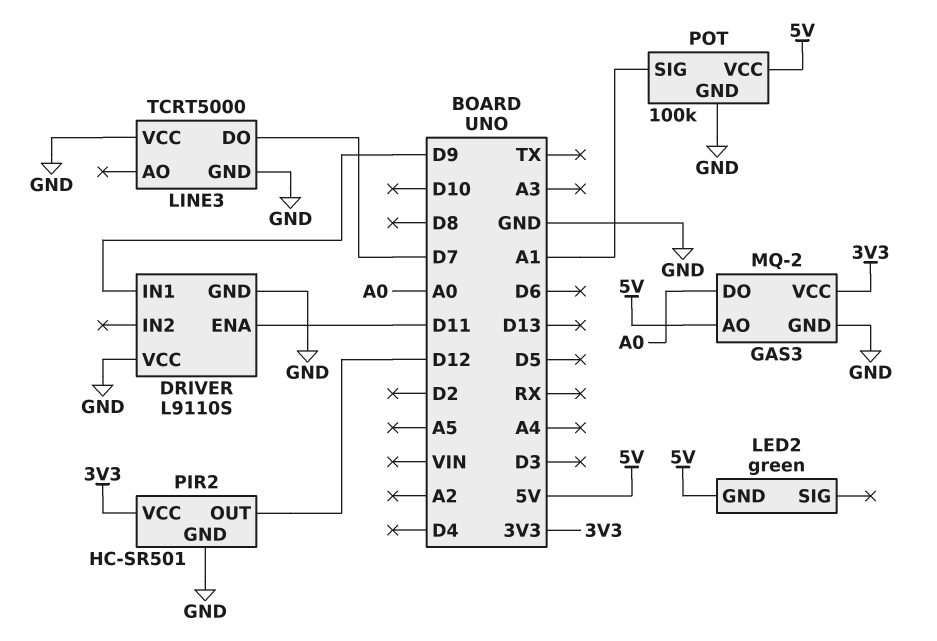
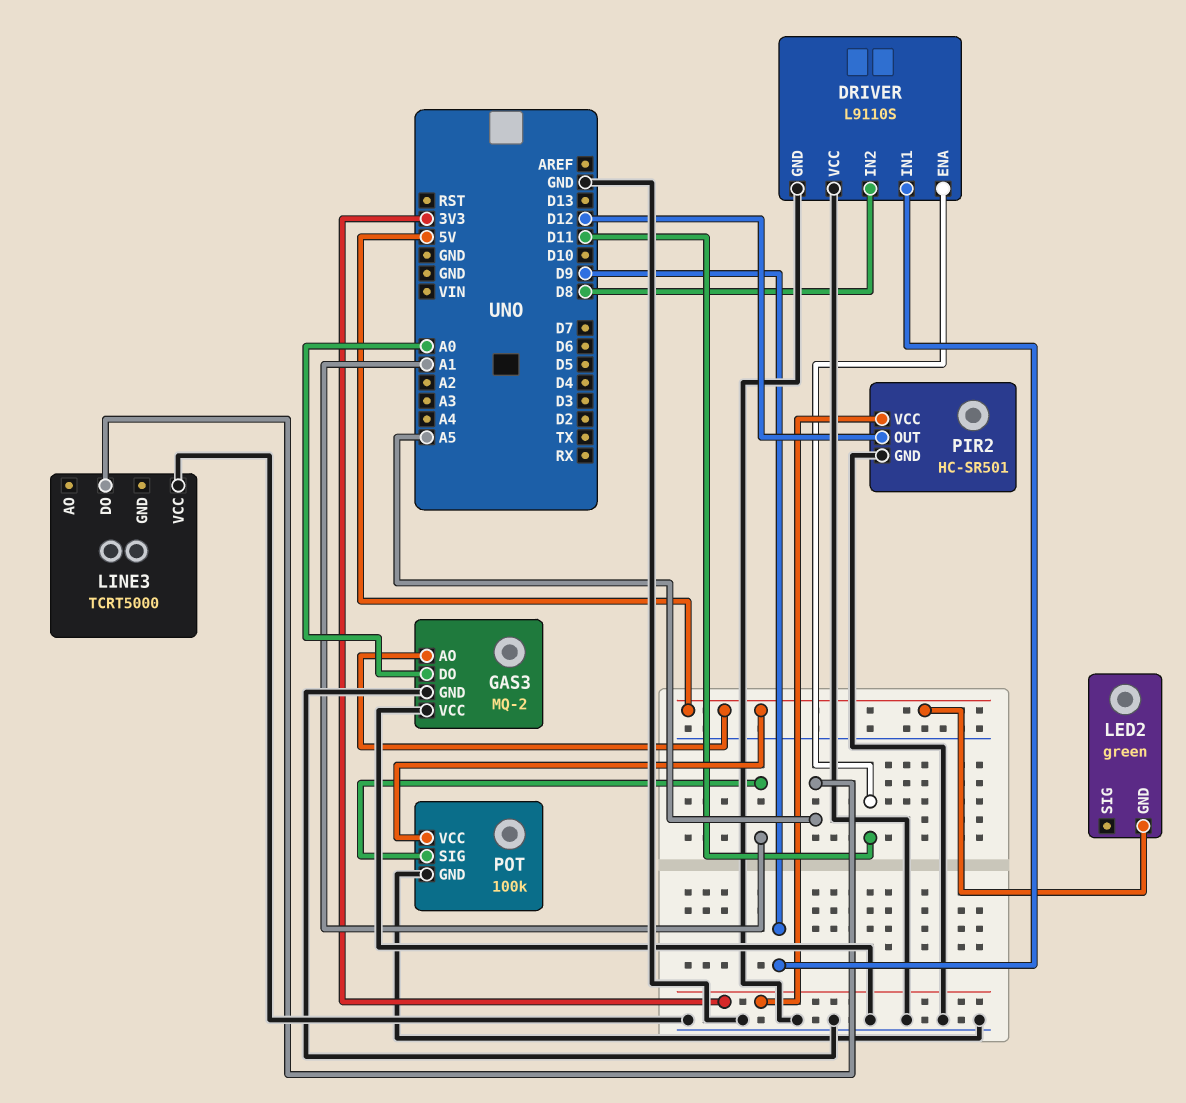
DRIVER pin IN2: none -> D8
GAS3 pin VCC: 3V3 -> GND
LINE3 pin DO: D7 -> A5
LINE3 pin GND: GND -> none

